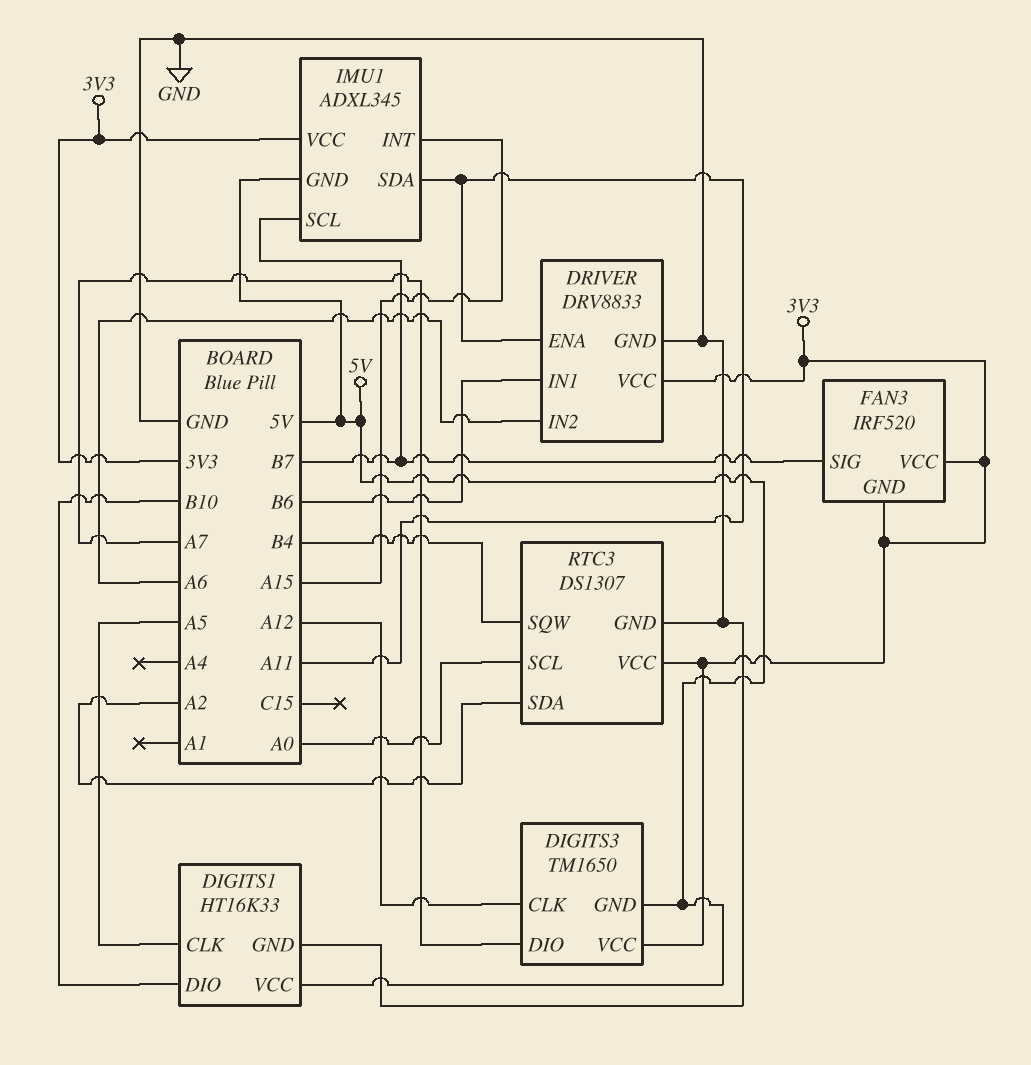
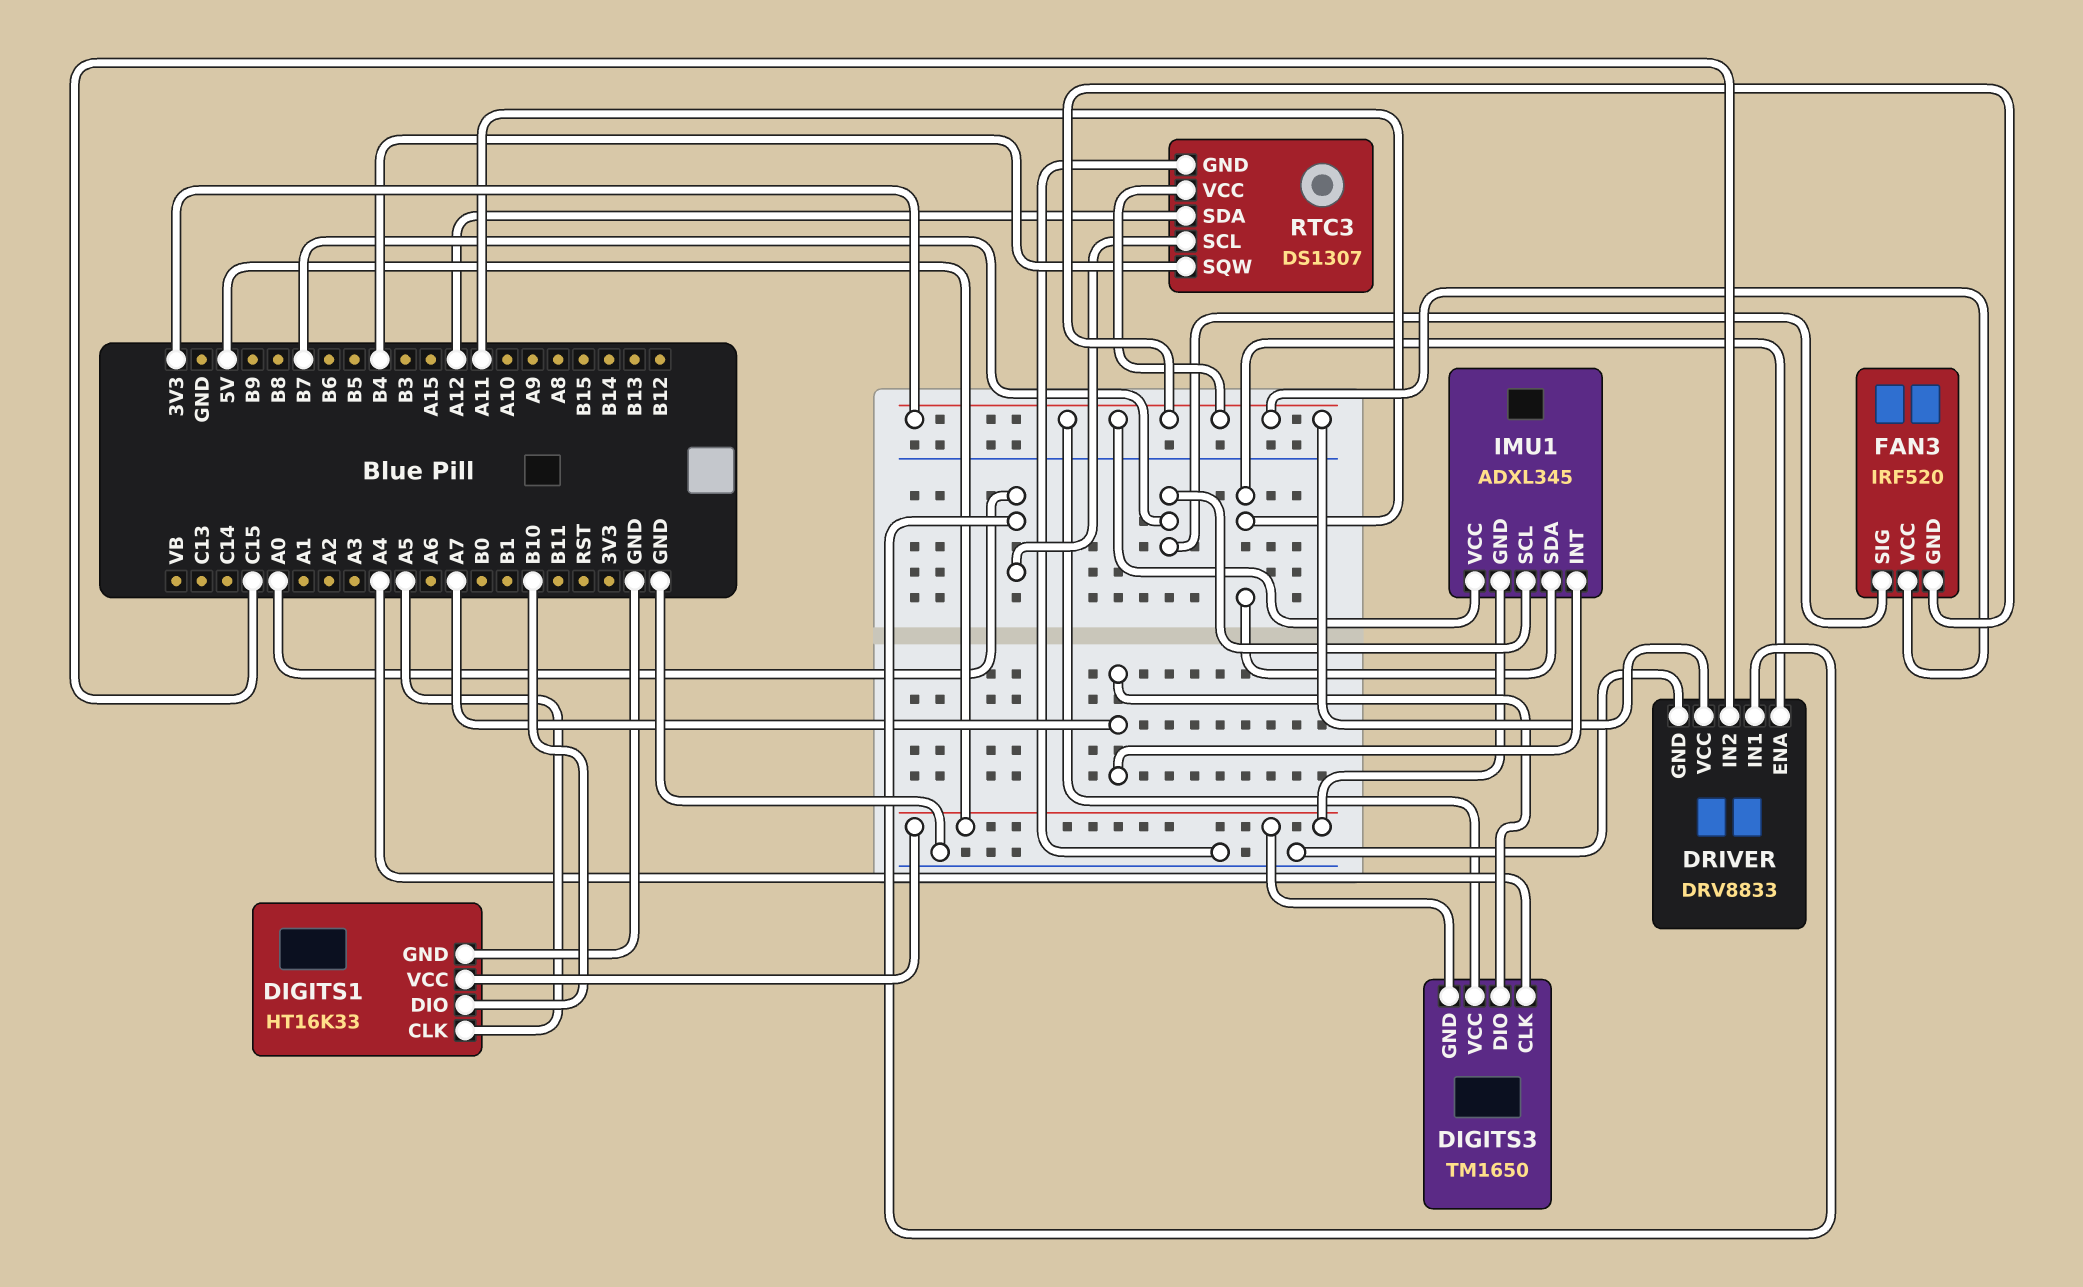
DIGITS3 pin CLK: A12 -> A4
DRIVER pin IN1: B6 -> A0
DRIVER pin IN2: A6 -> C15
IMU1 pin INT: A15 -> A7
RTC3 pin SDA: A2 -> A12

